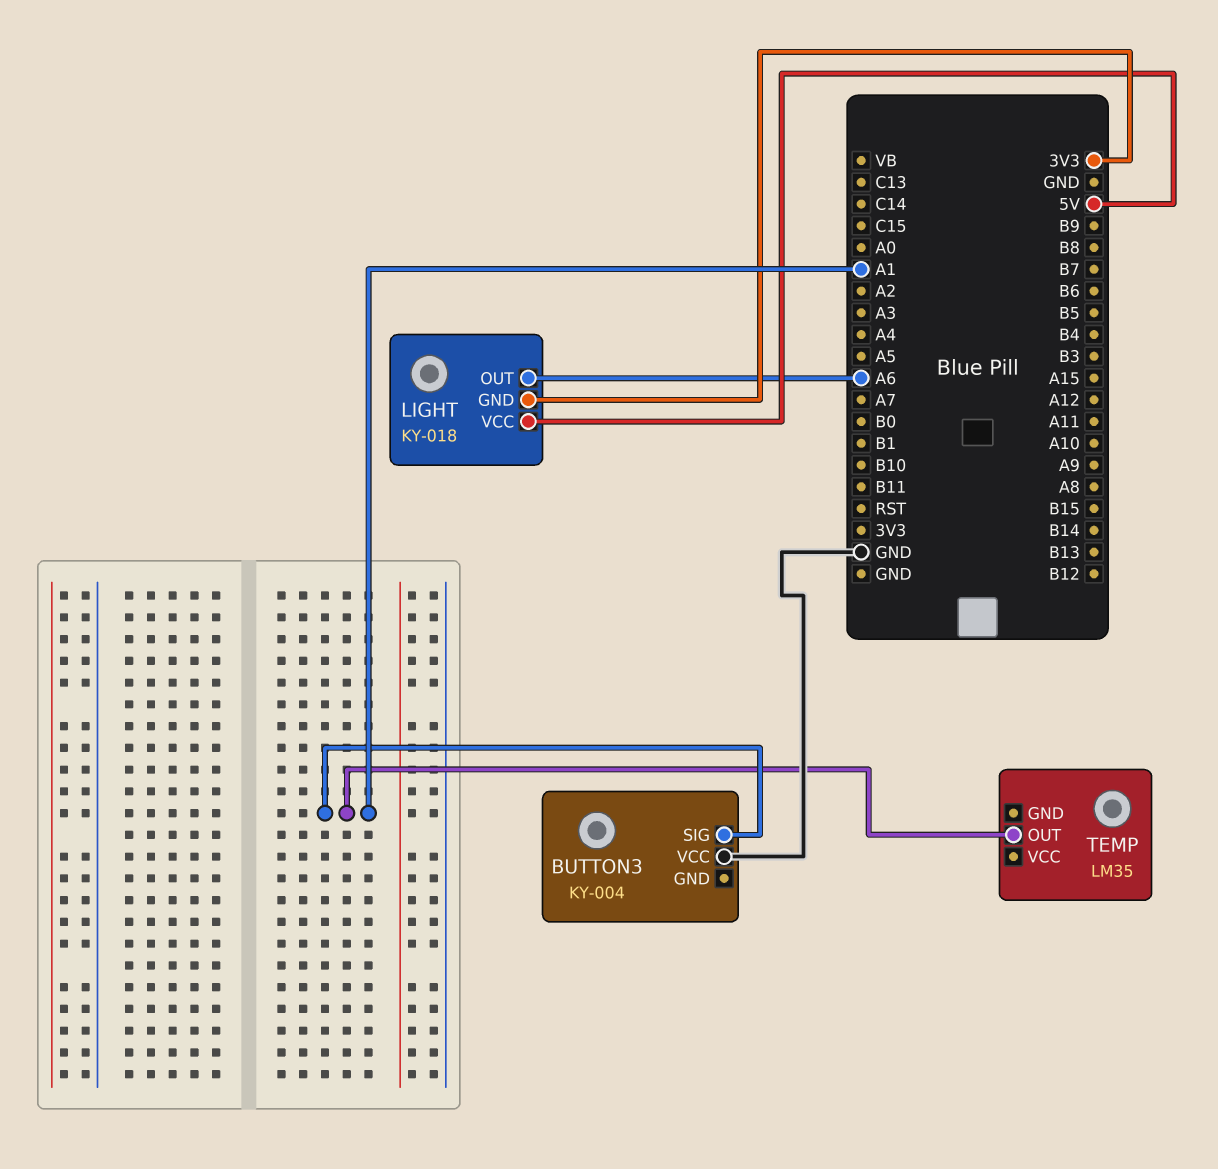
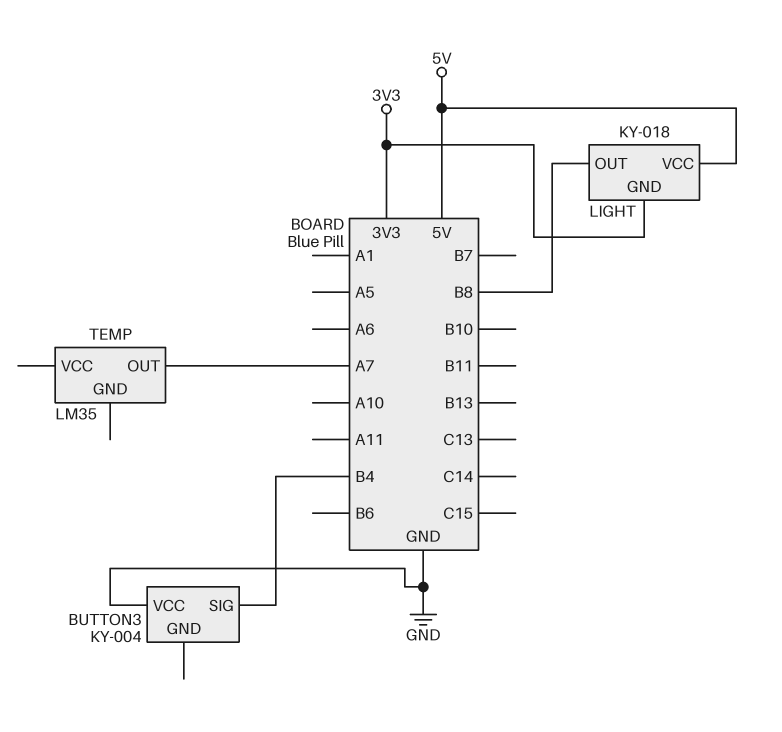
BUTTON3 pin SIG: A1 -> B4
LIGHT pin OUT: A6 -> B8
TEMP pin OUT: A1 -> A7

